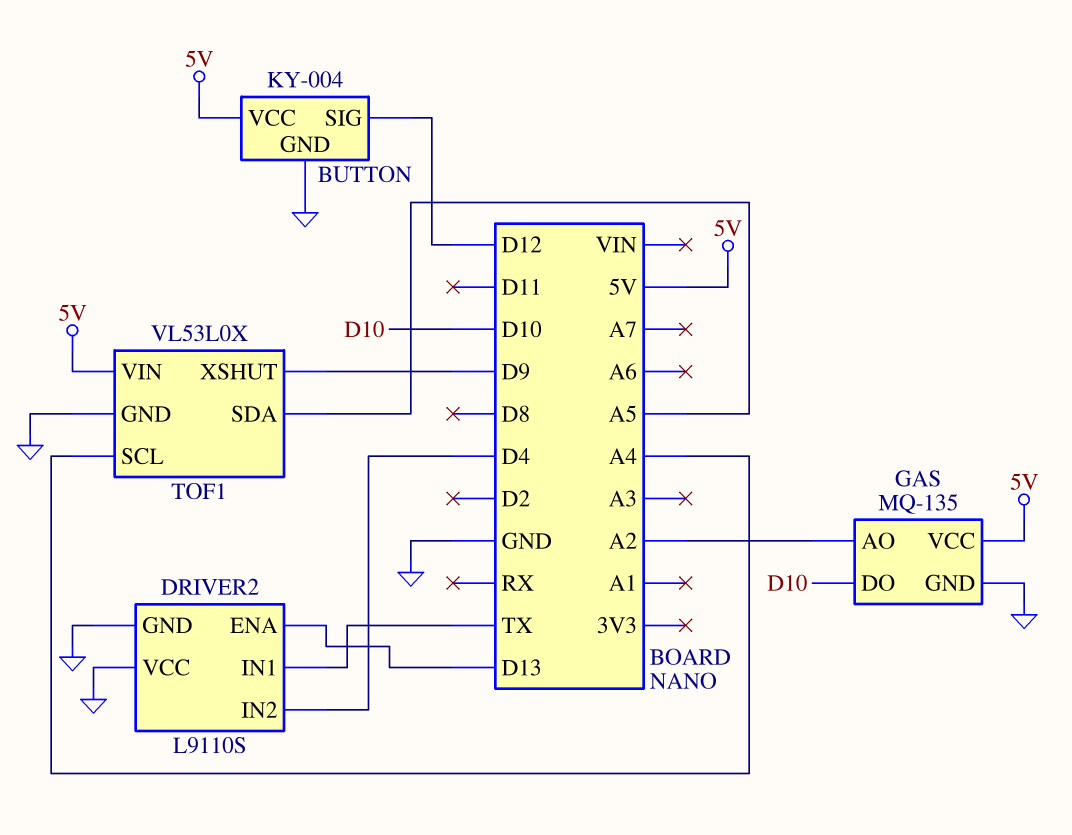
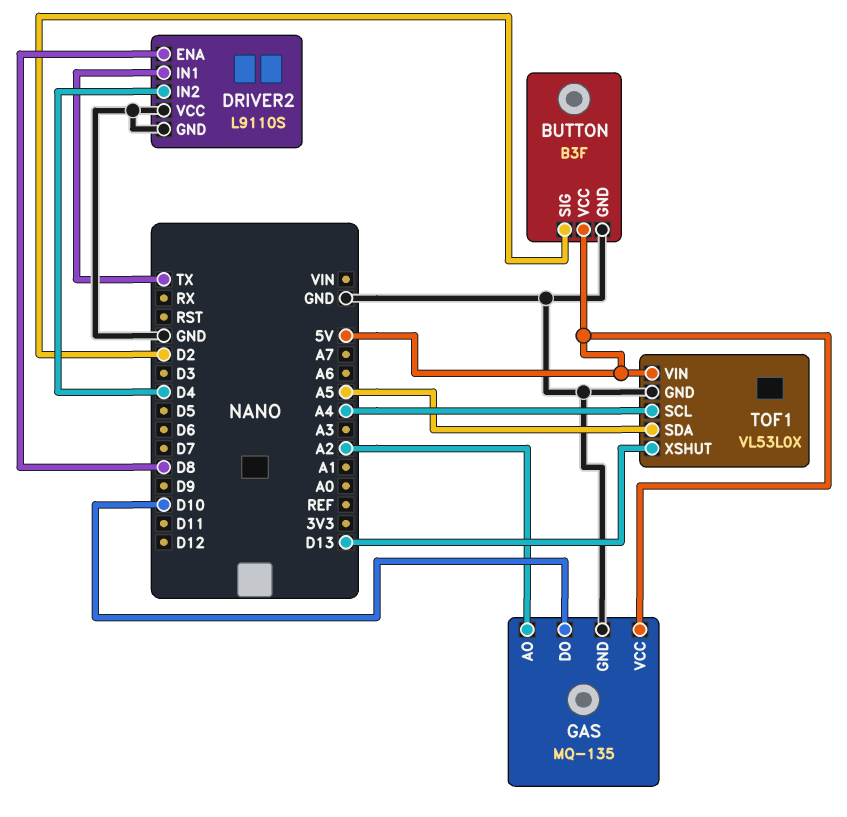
BUTTON: KY-004 -> B3F
BUTTON pin SIG: D12 -> D2
DRIVER2 pin ENA: D13 -> D8
TOF1 pin XSHUT: D9 -> D13

